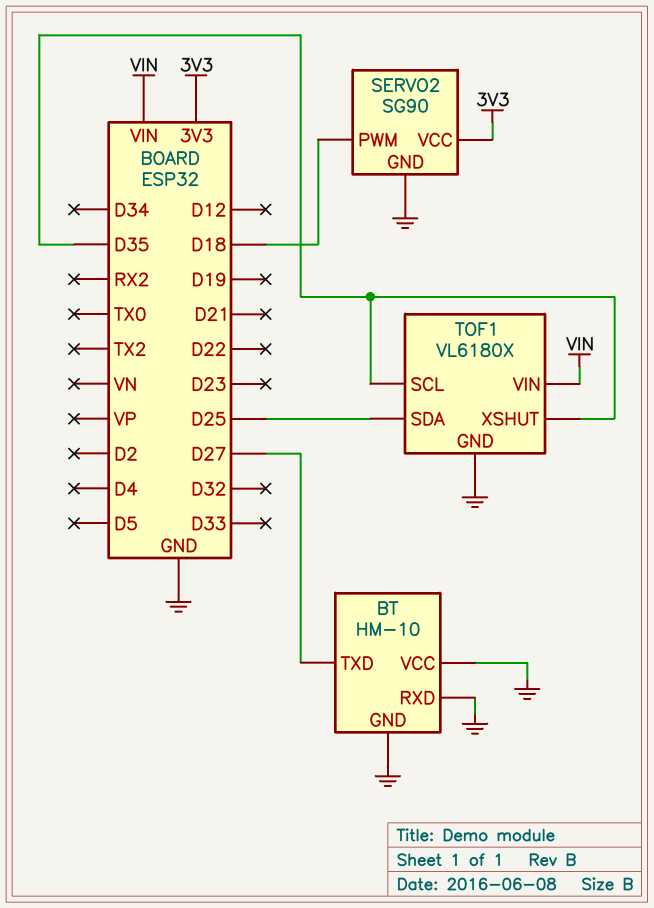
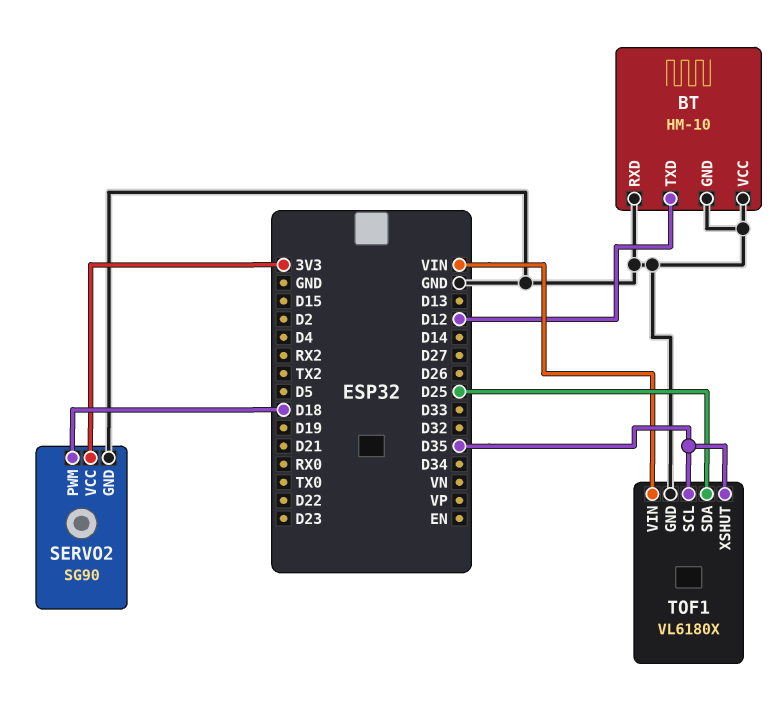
BT pin TXD: D27 -> D12

